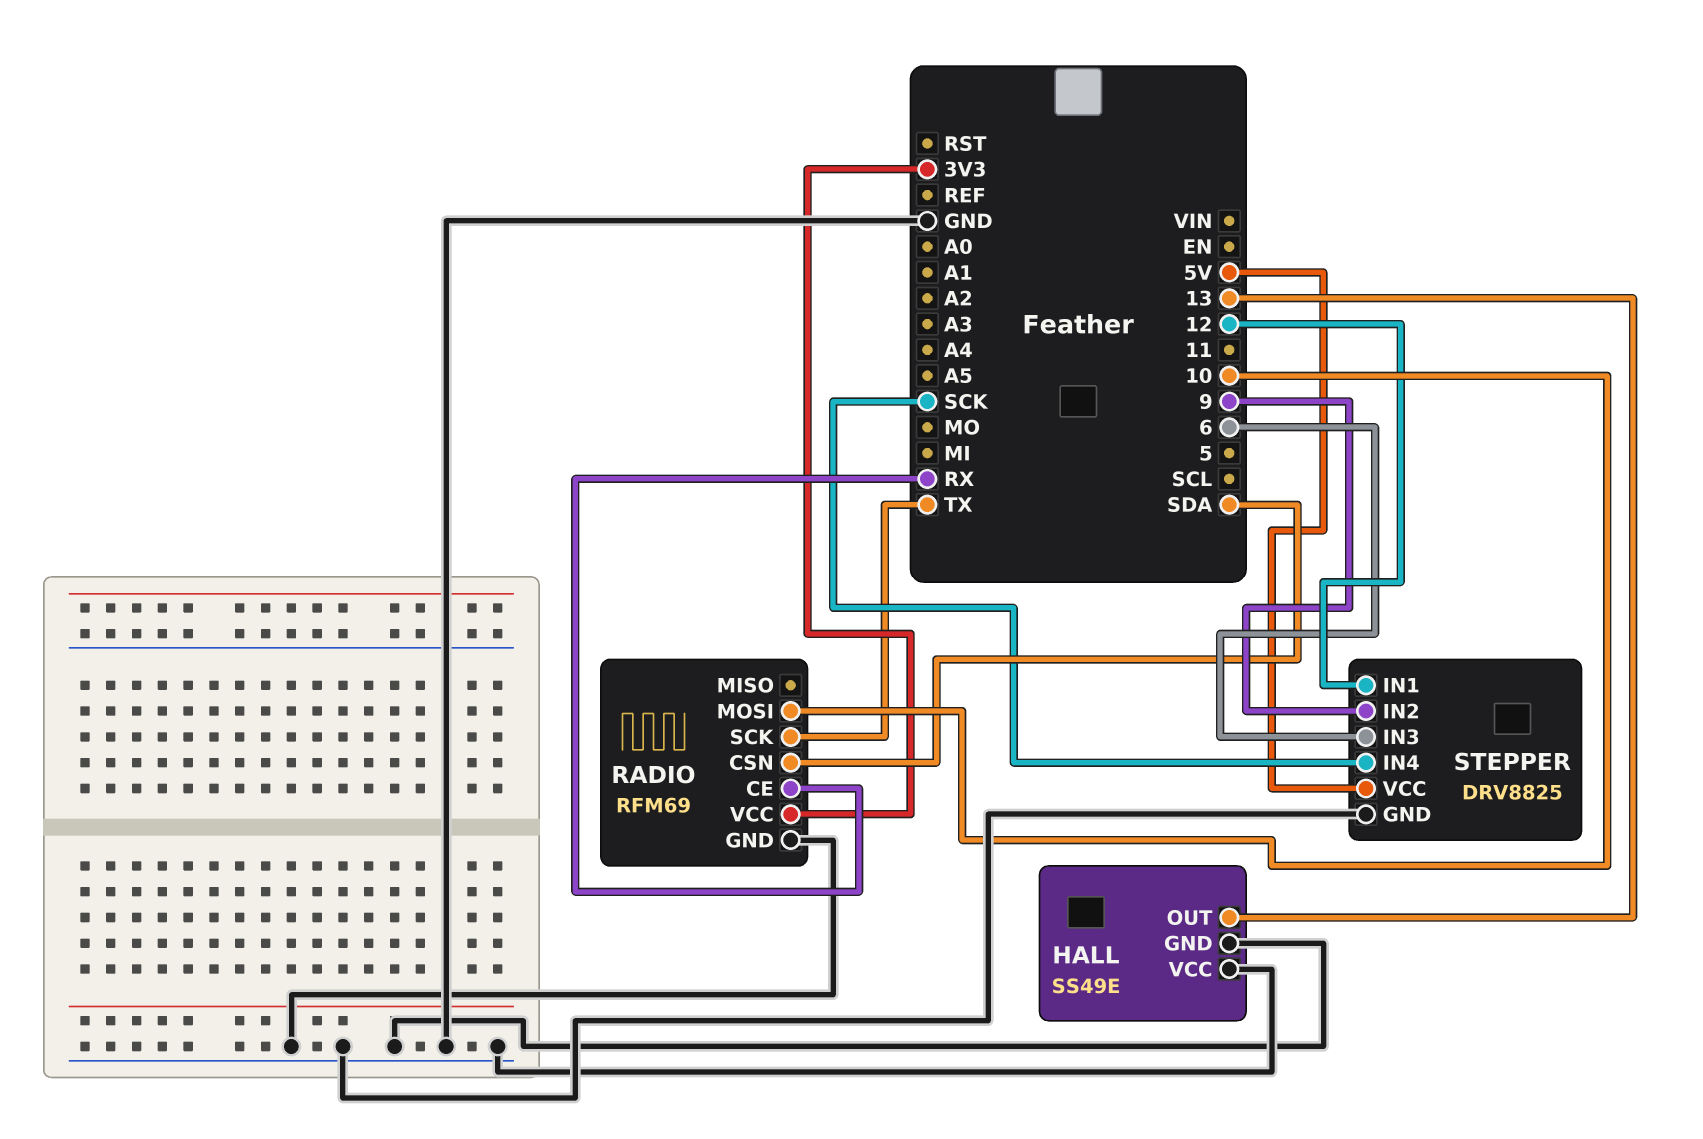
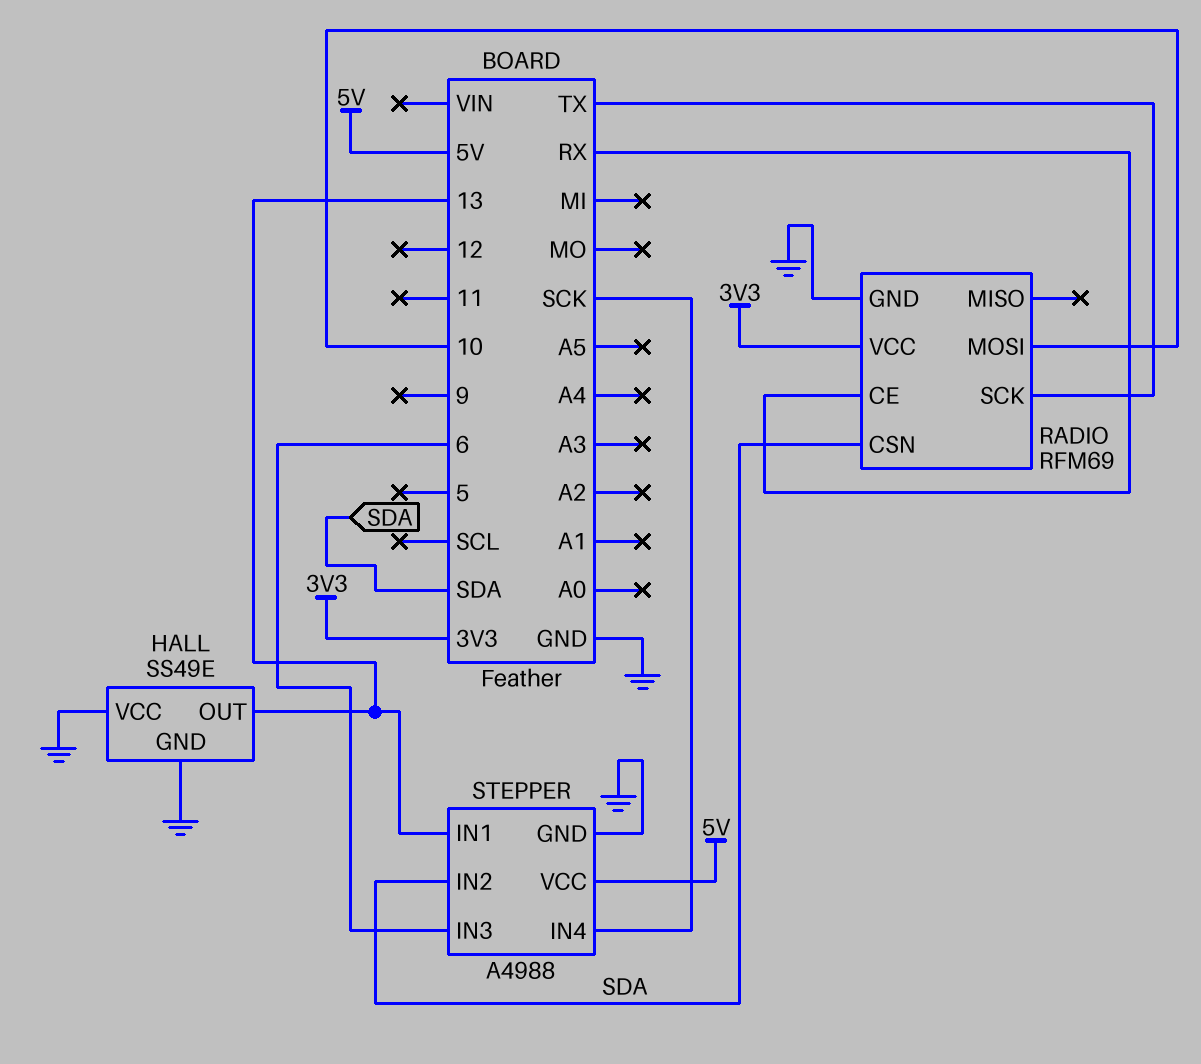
STEPPER: DRV8825 -> A4988
STEPPER pin IN1: 12 -> 13
STEPPER pin IN2: 9 -> SDA

